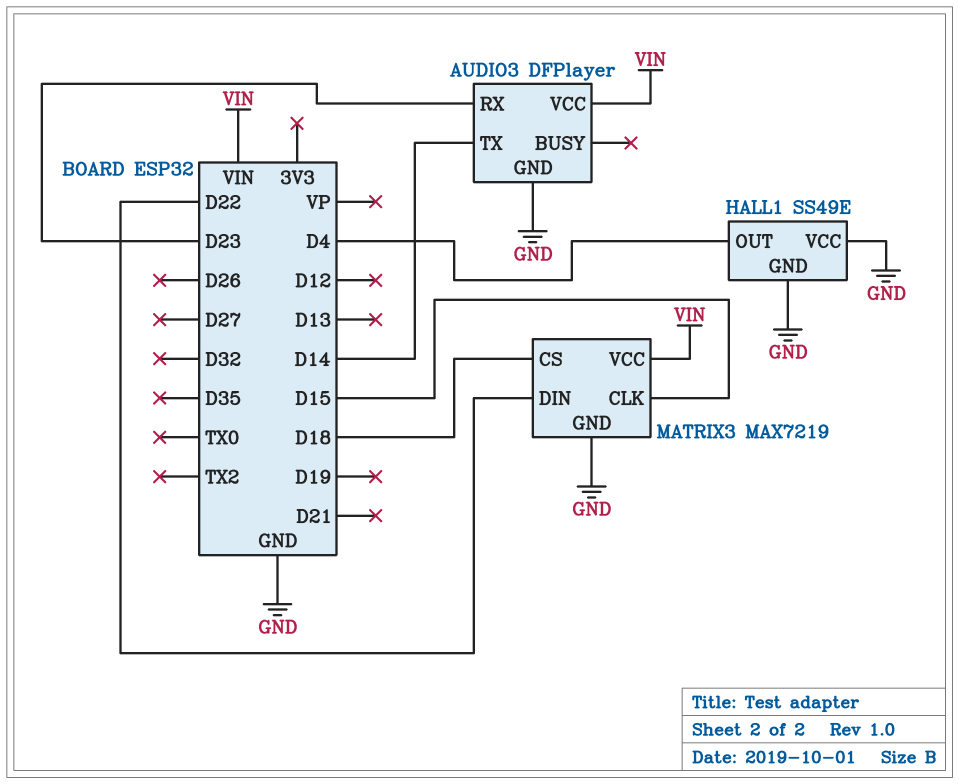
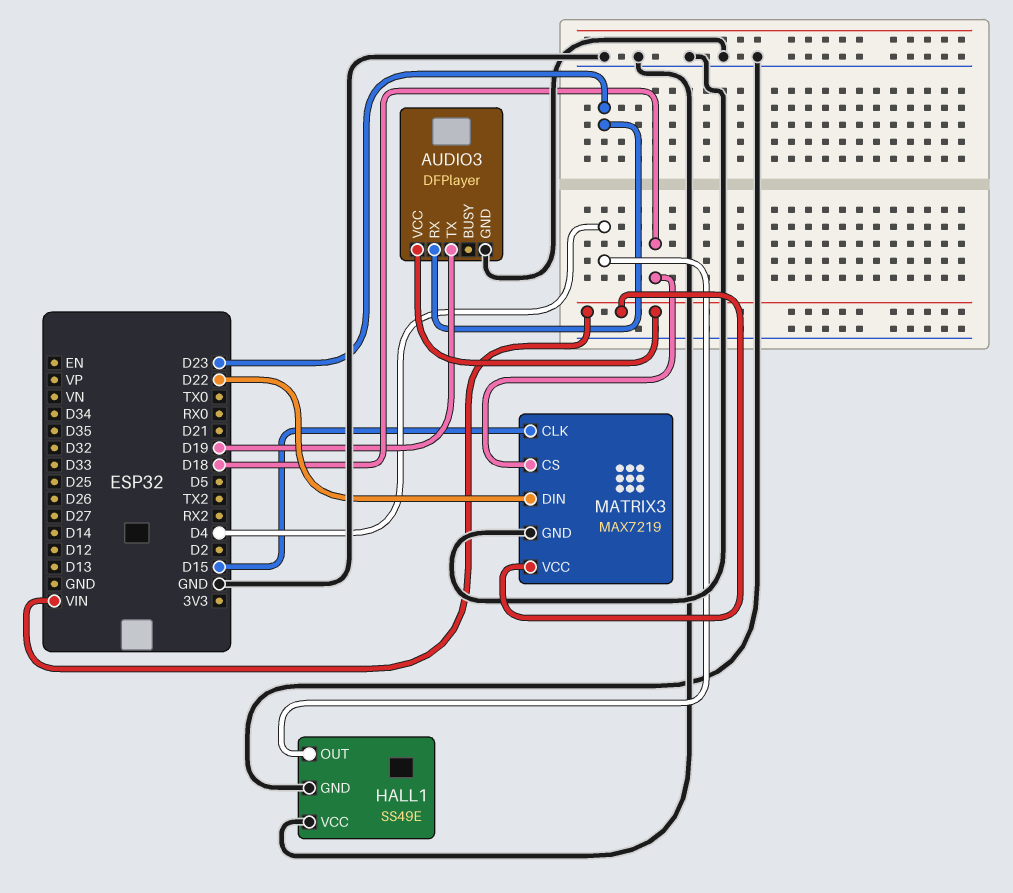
AUDIO3 pin TX: D14 -> D19

